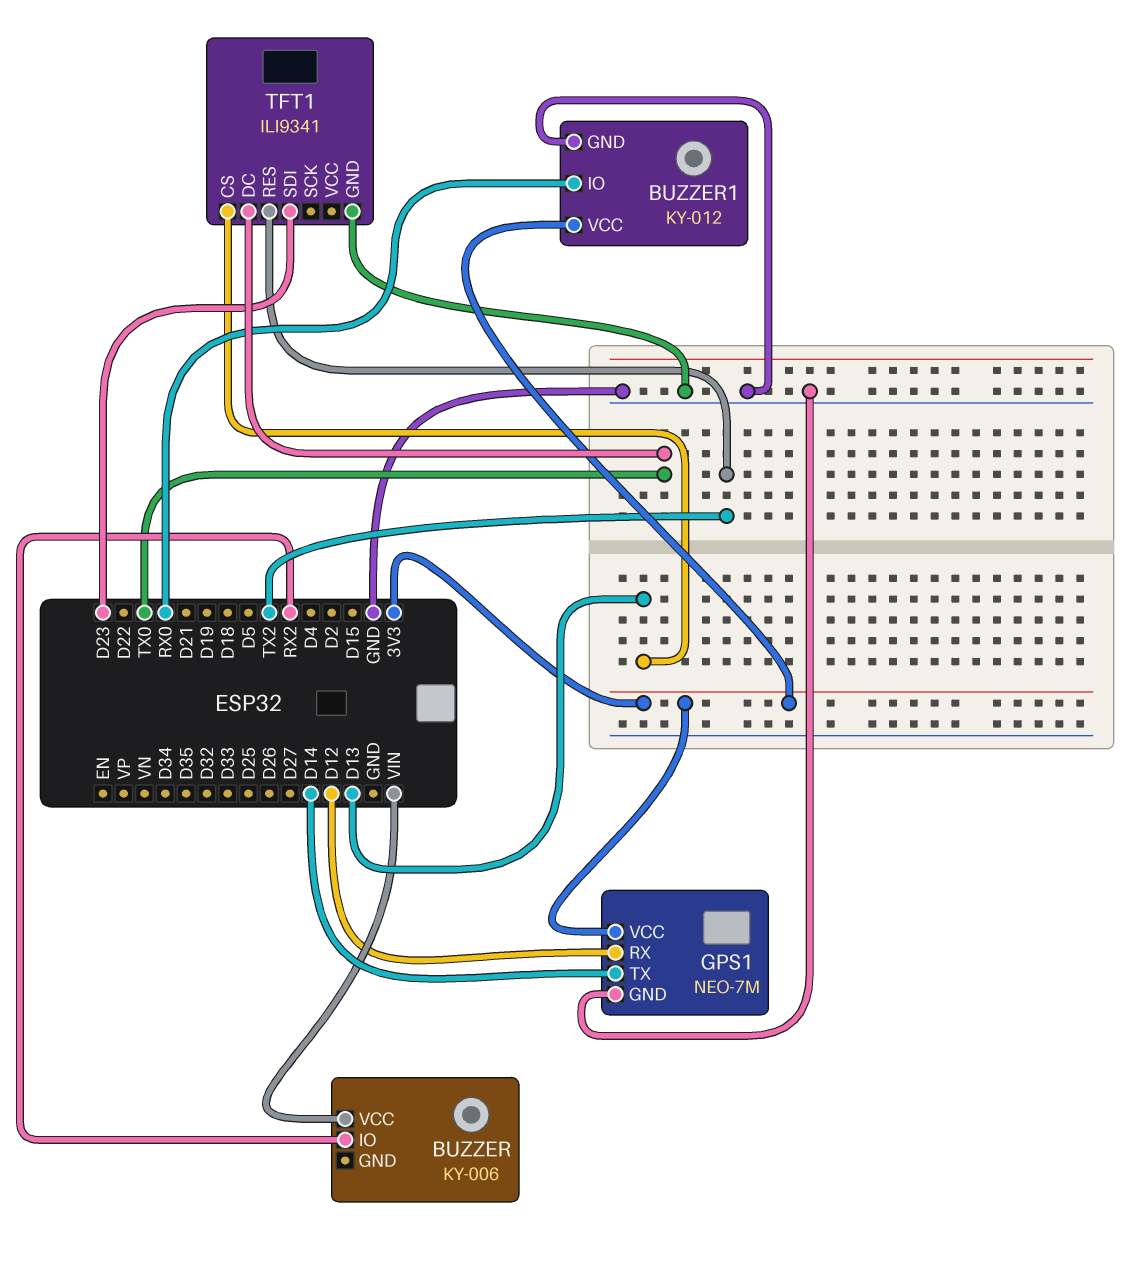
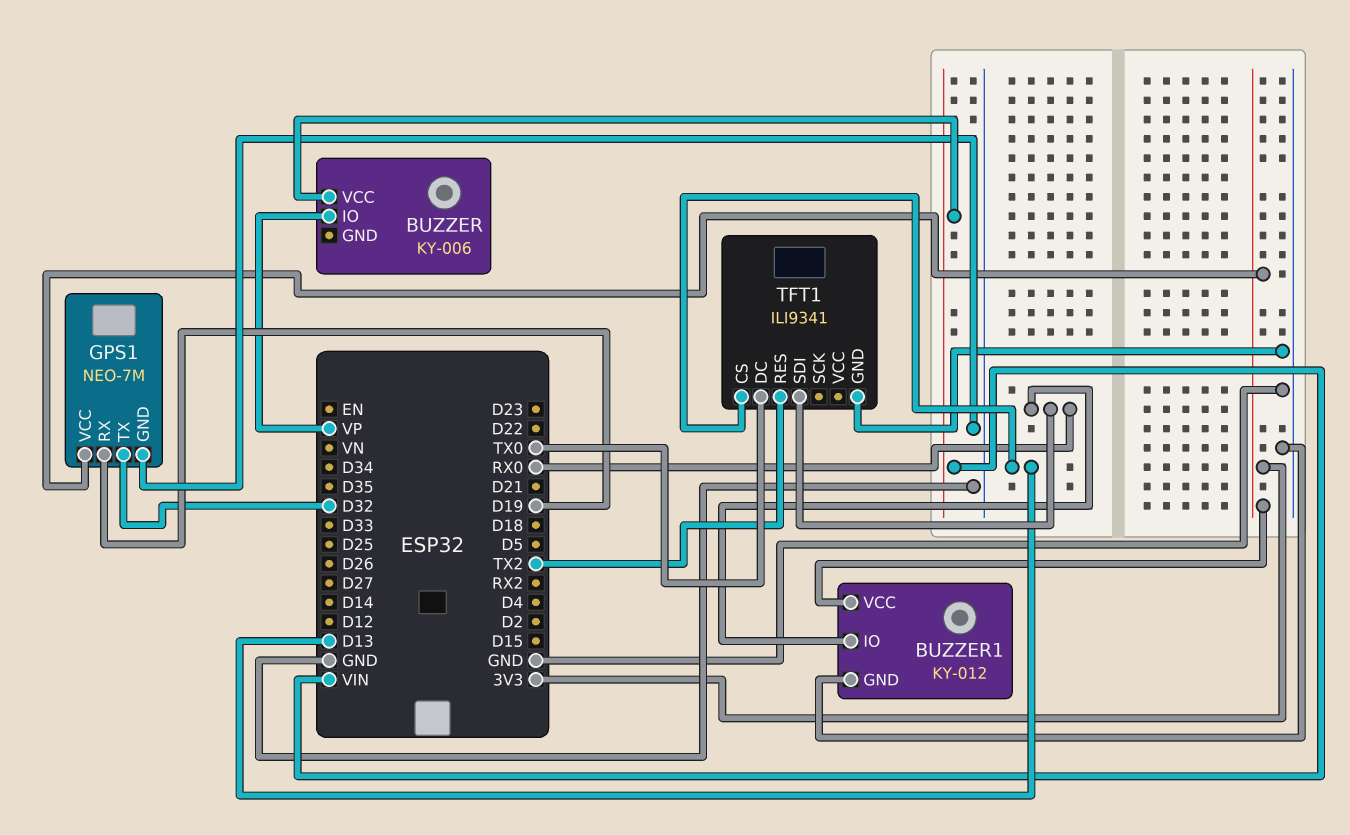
BUZZER pin IO: RX2 -> VP
GPS1 pin RX: D12 -> D19
GPS1 pin TX: D14 -> D32
TFT1 pin SDI: D23 -> RX0

